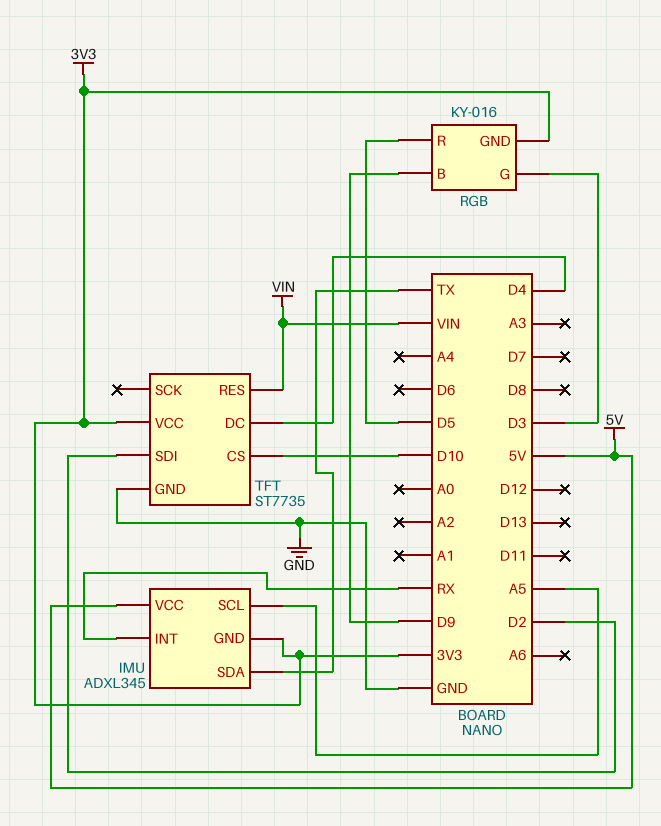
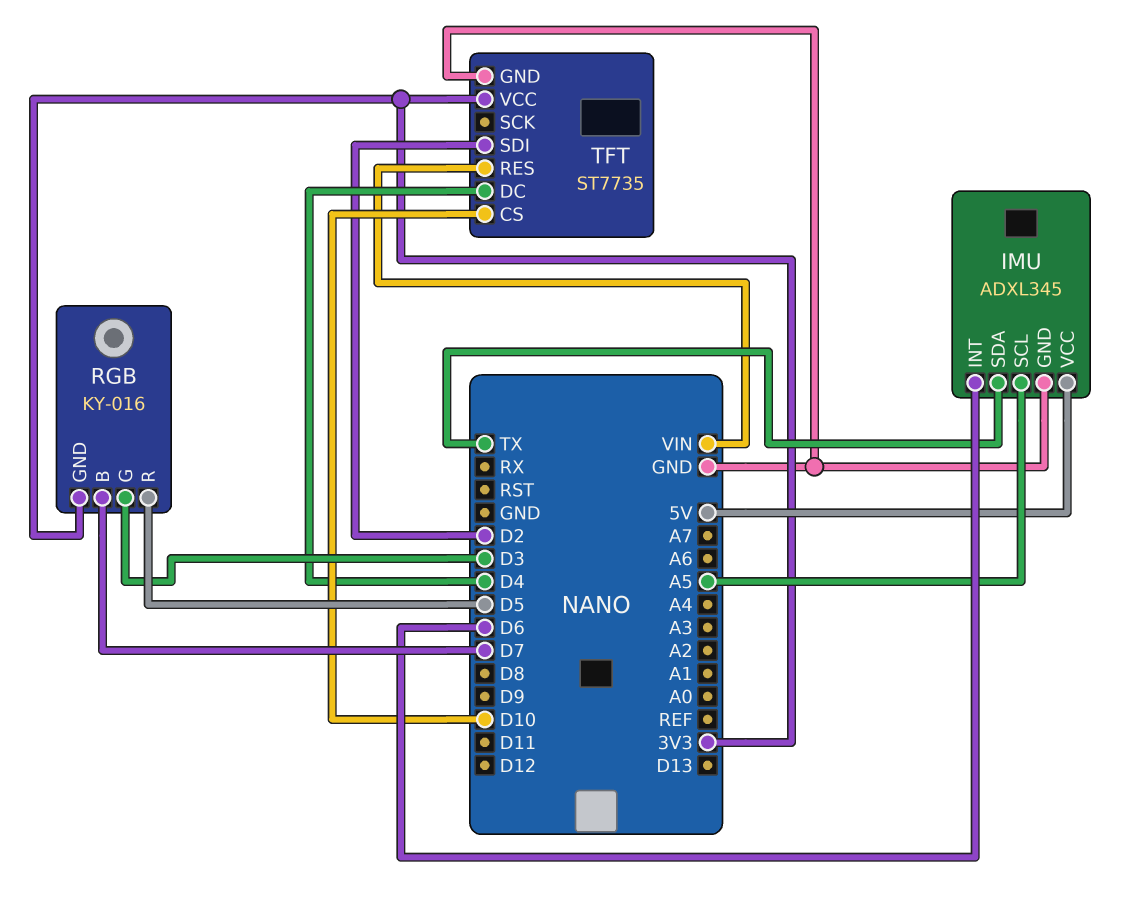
IMU pin GND: 3V3 -> GND
IMU pin INT: RX -> D6
RGB pin B: D9 -> D7

